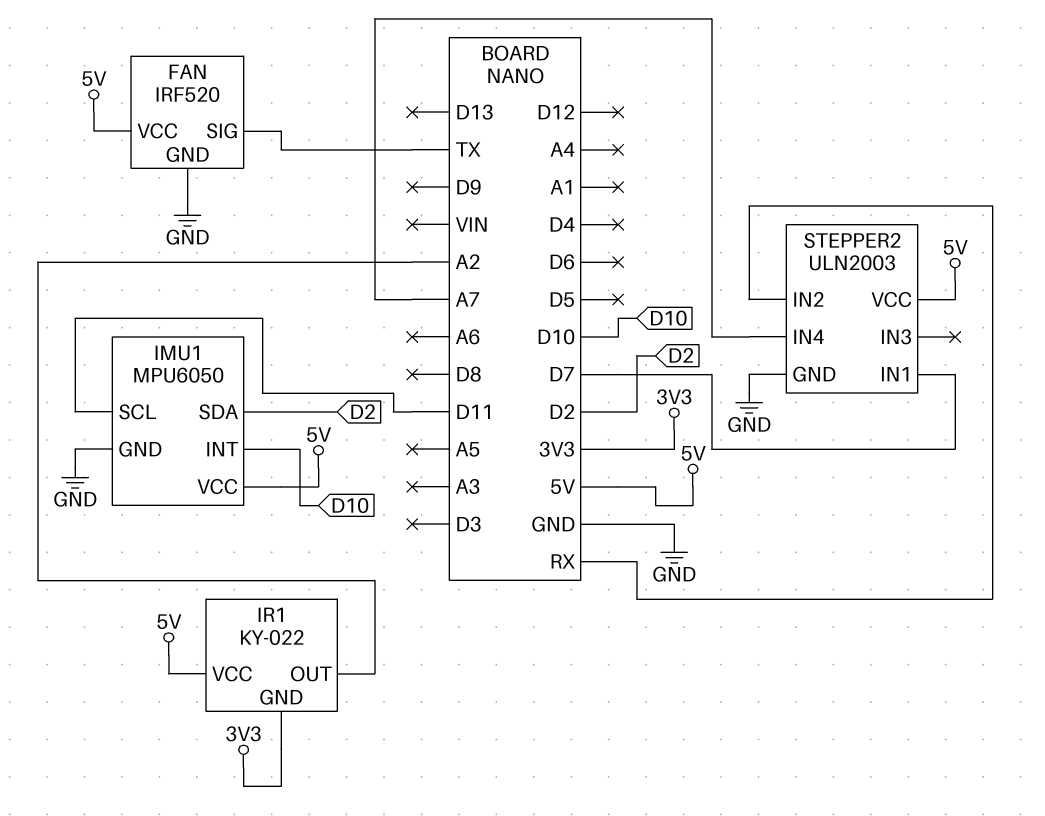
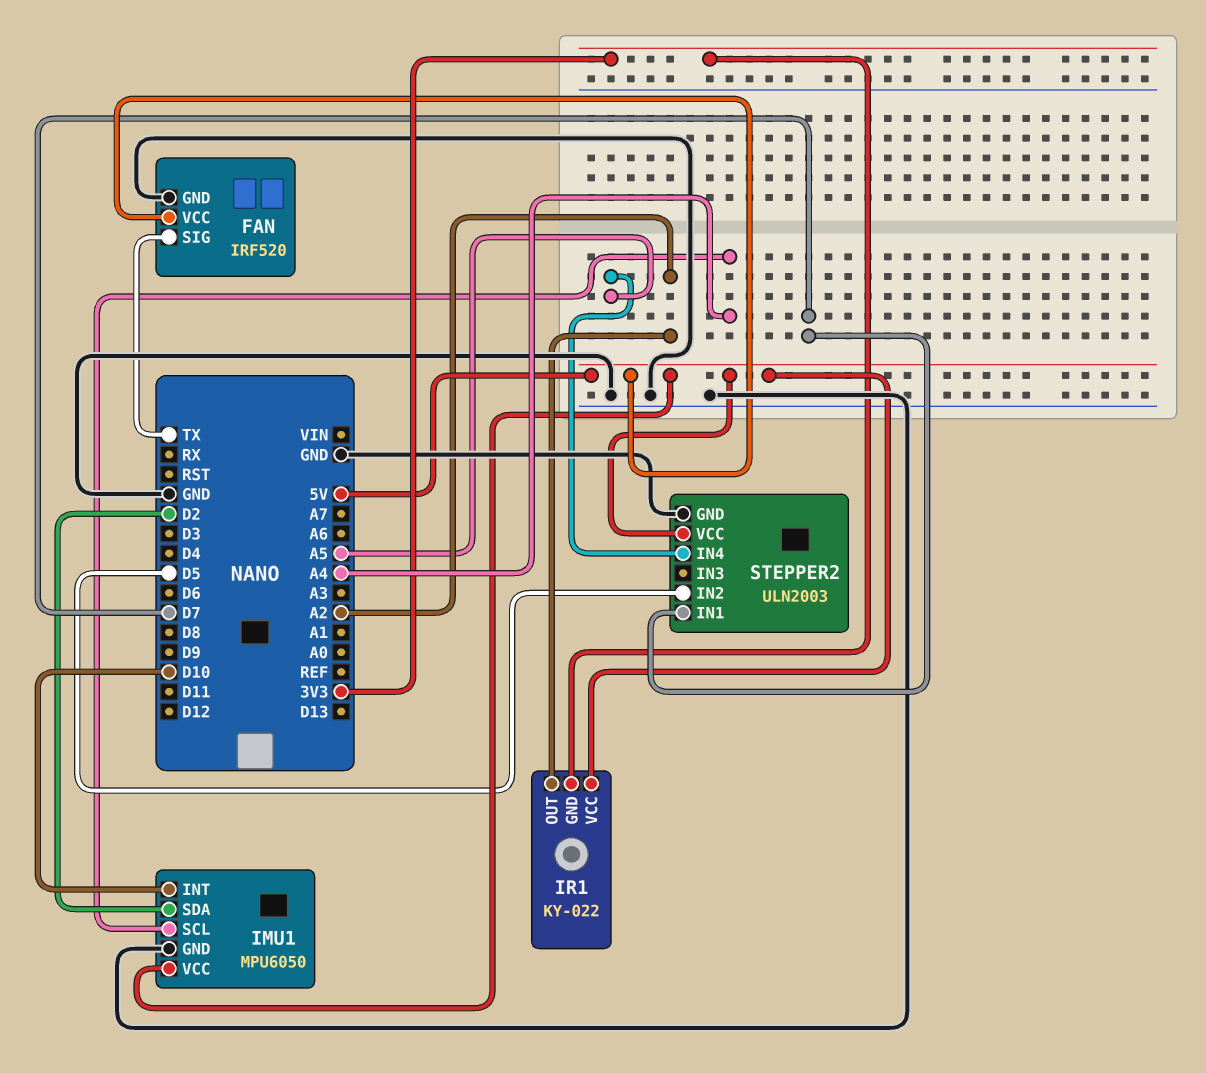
IMU1 pin SCL: D11 -> A4
STEPPER2 pin IN2: RX -> D5
STEPPER2 pin IN4: A7 -> A5

